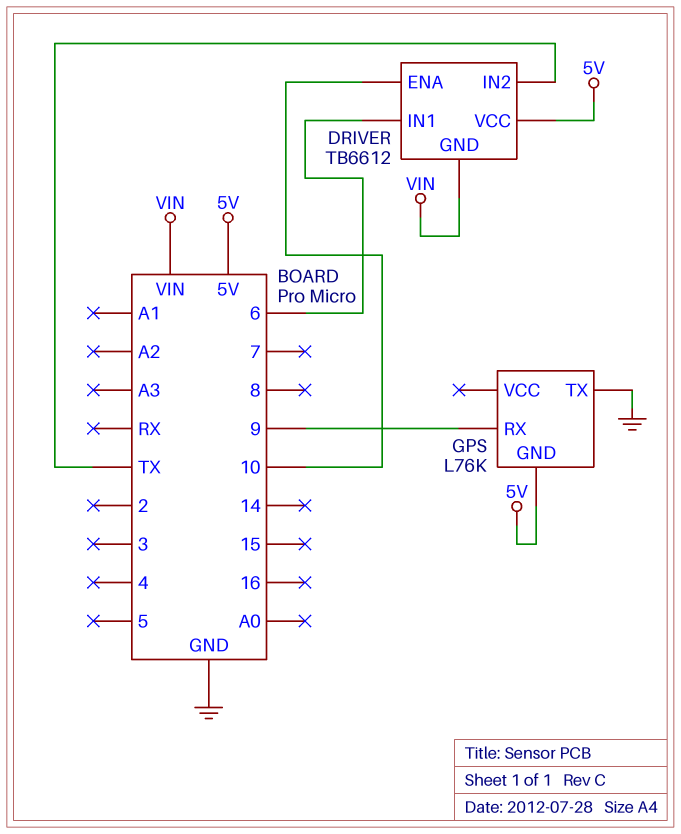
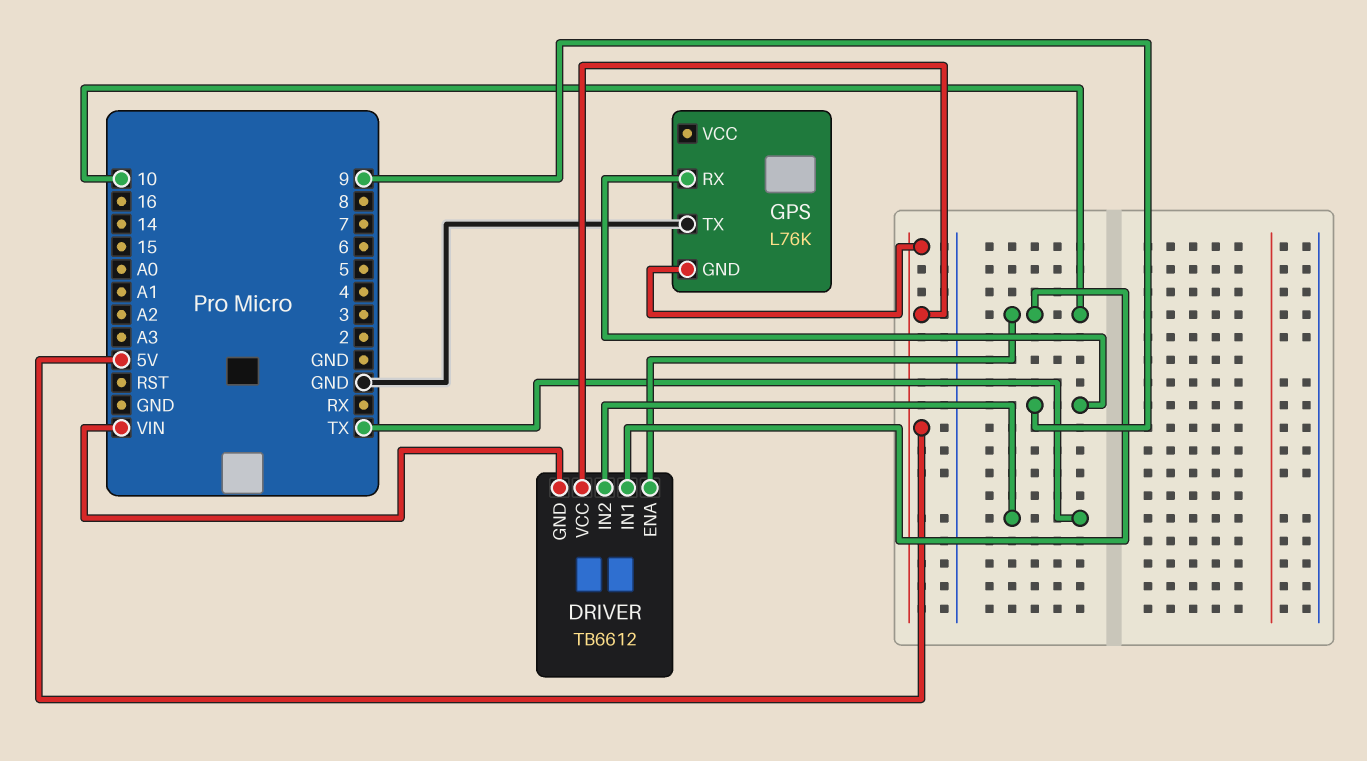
DRIVER pin IN1: 6 -> 10

